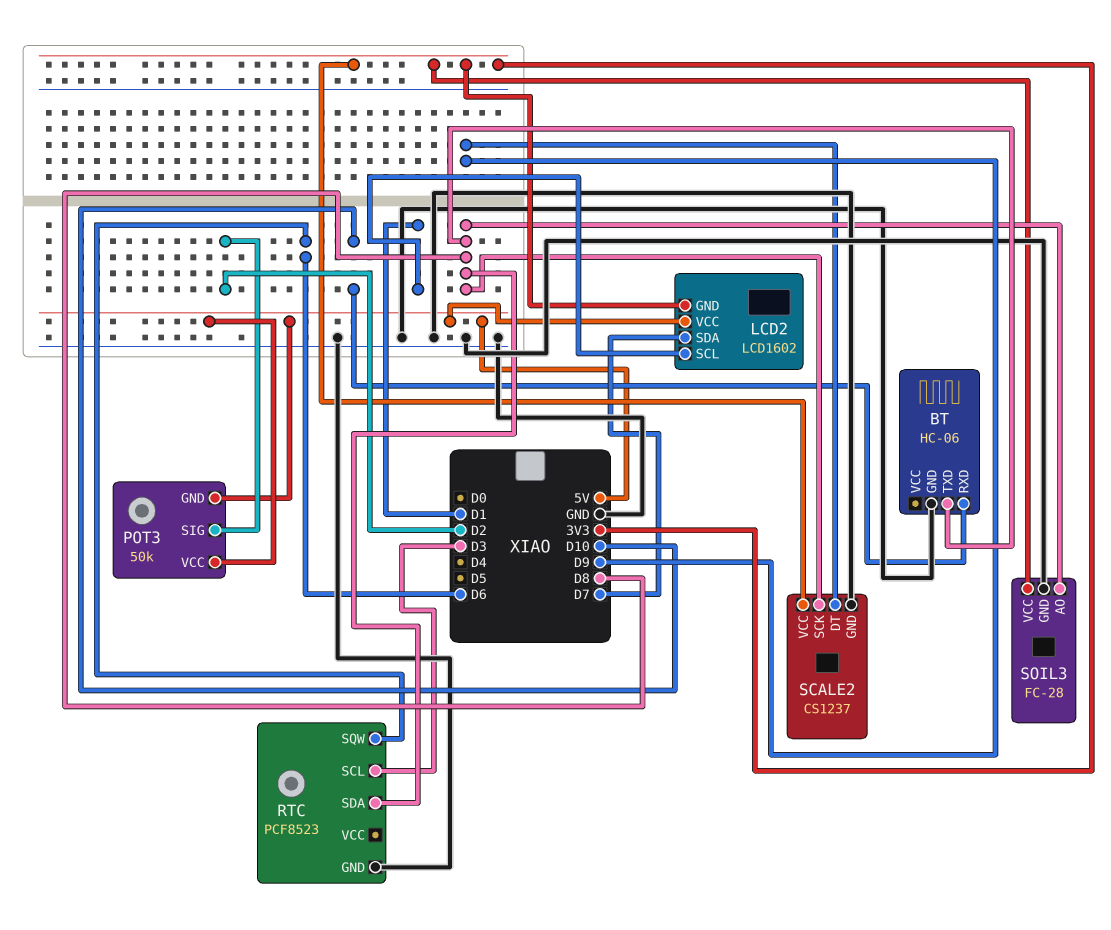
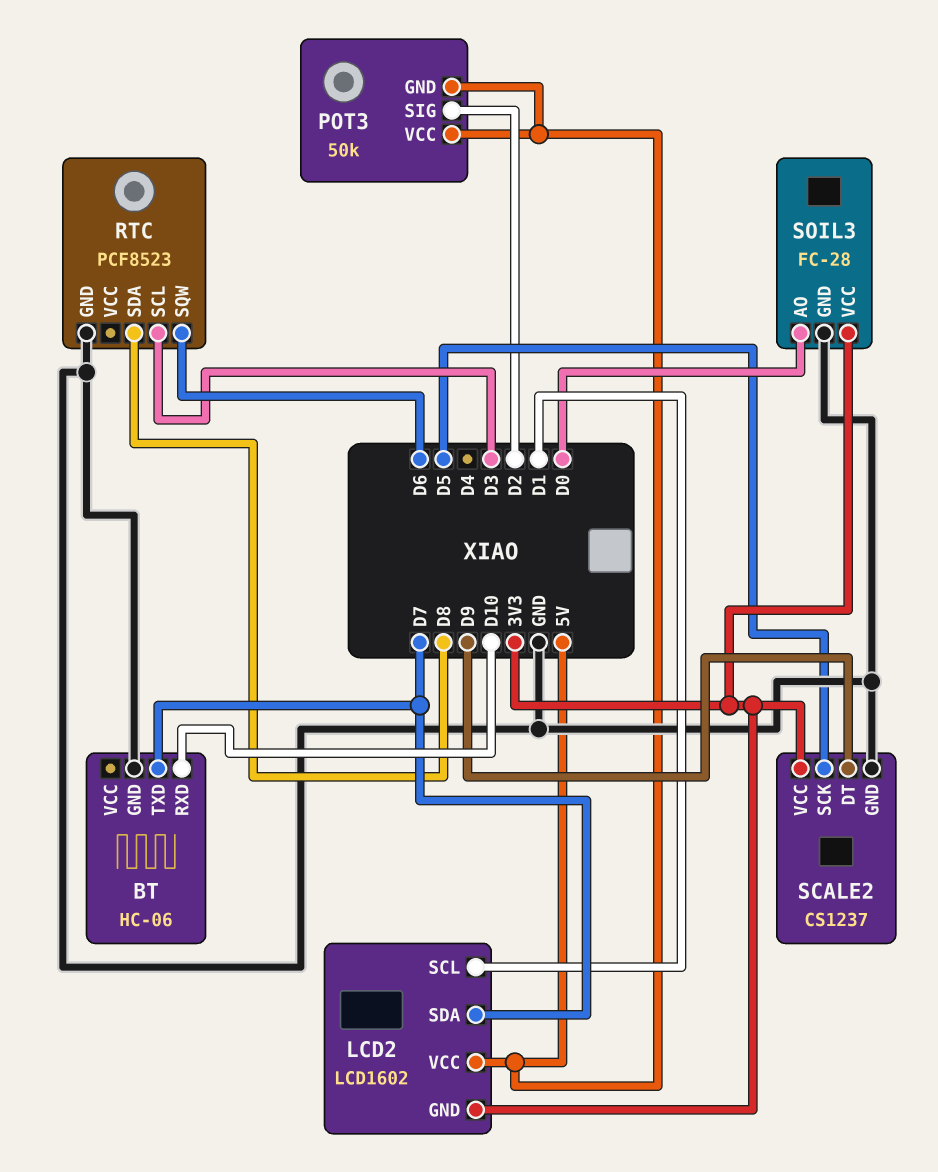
BT pin TXD: D8 -> D7
SCALE2 pin SCK: D8 -> D5
SOIL3 pin AO: D8 -> D0

